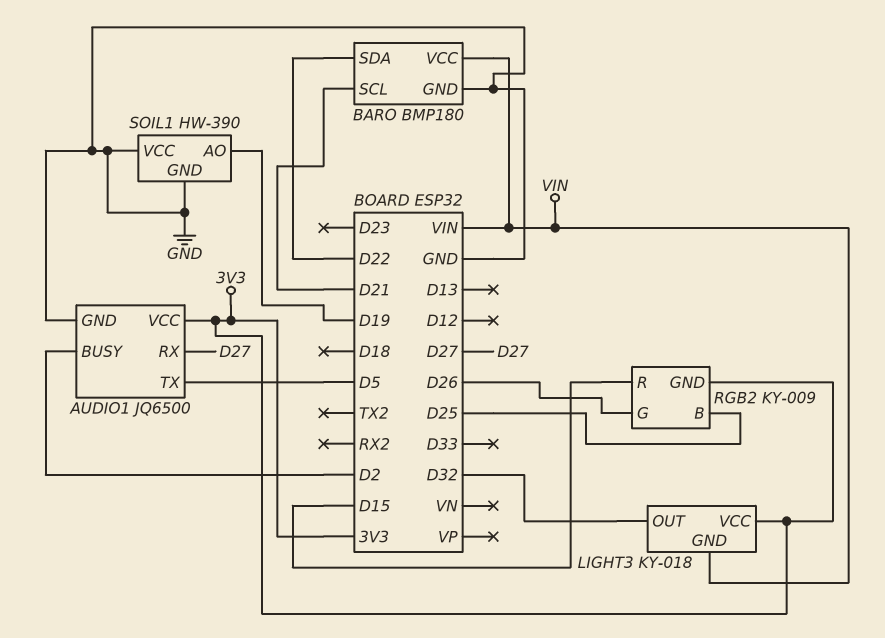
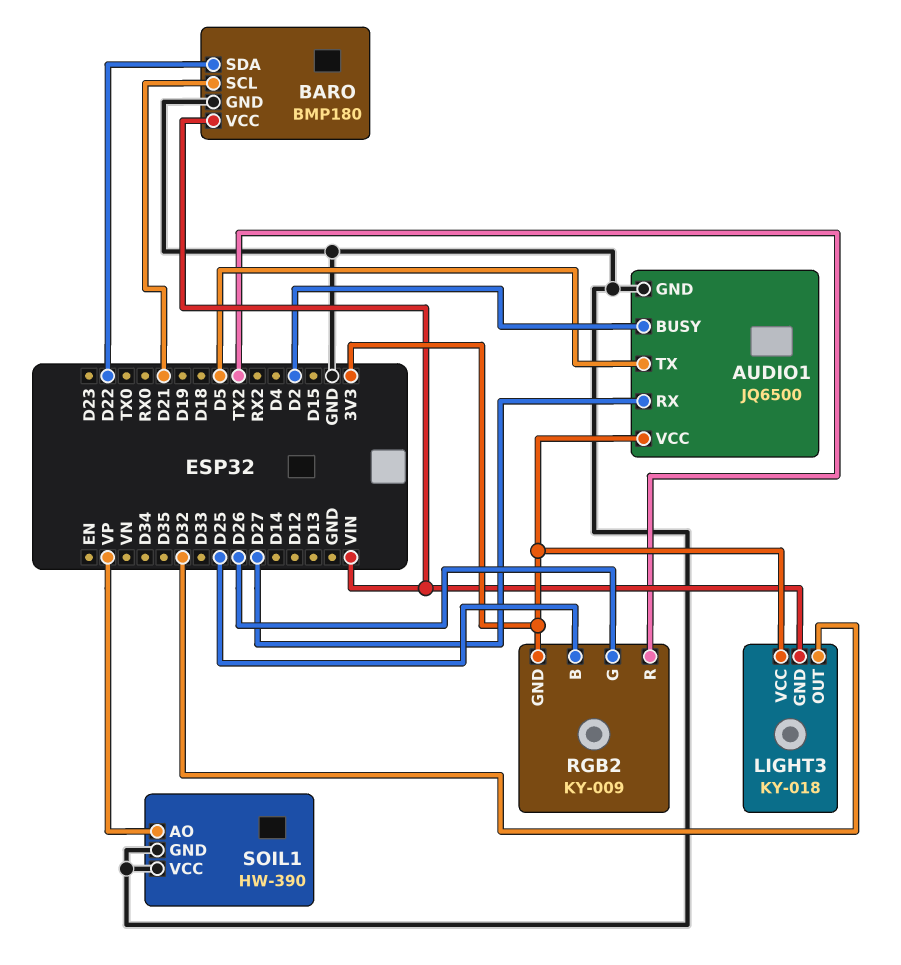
RGB2 pin R: D15 -> TX2
SOIL1 pin AO: D19 -> VP

